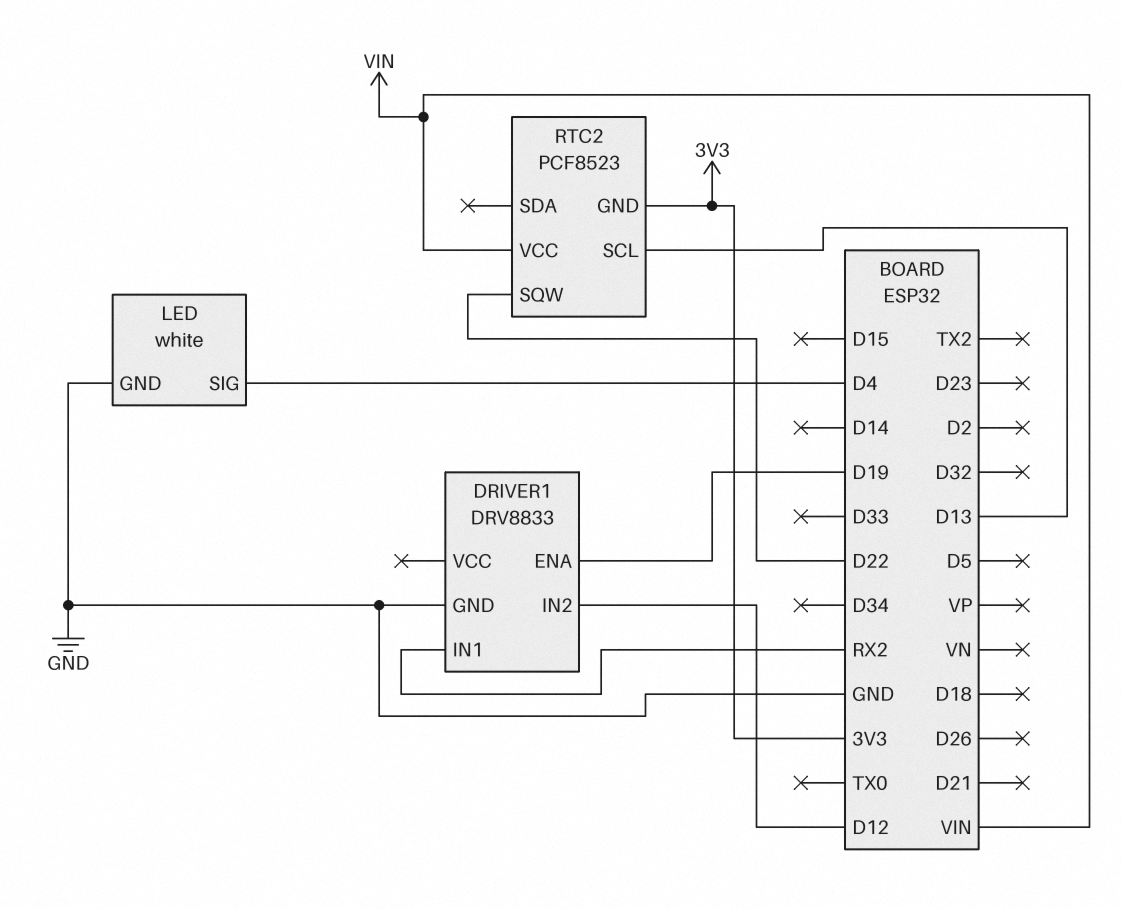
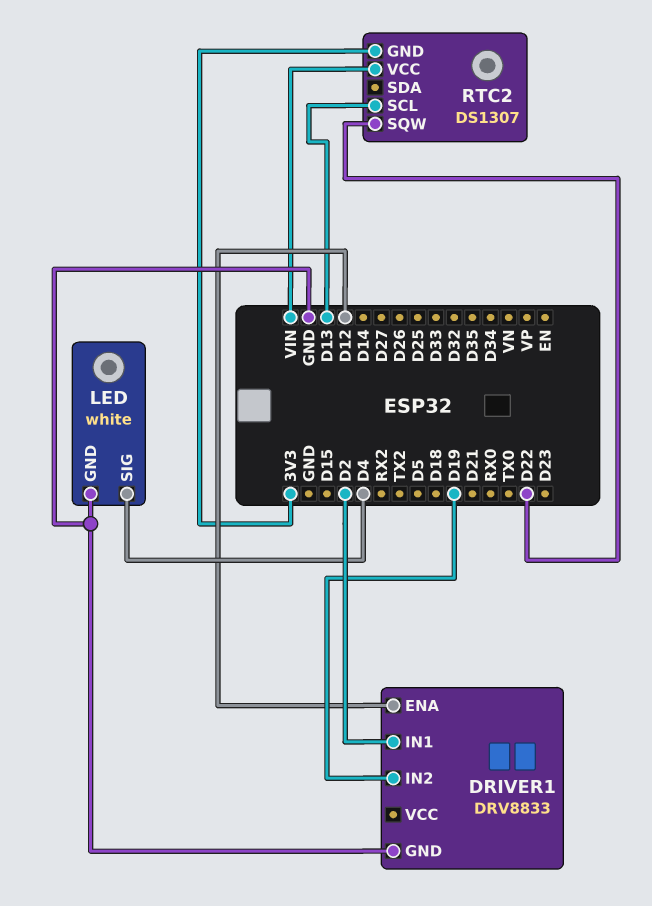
DRIVER1 pin ENA: D19 -> D12
DRIVER1 pin IN1: RX2 -> D2
DRIVER1 pin IN2: D12 -> D19
RTC2: PCF8523 -> DS1307

